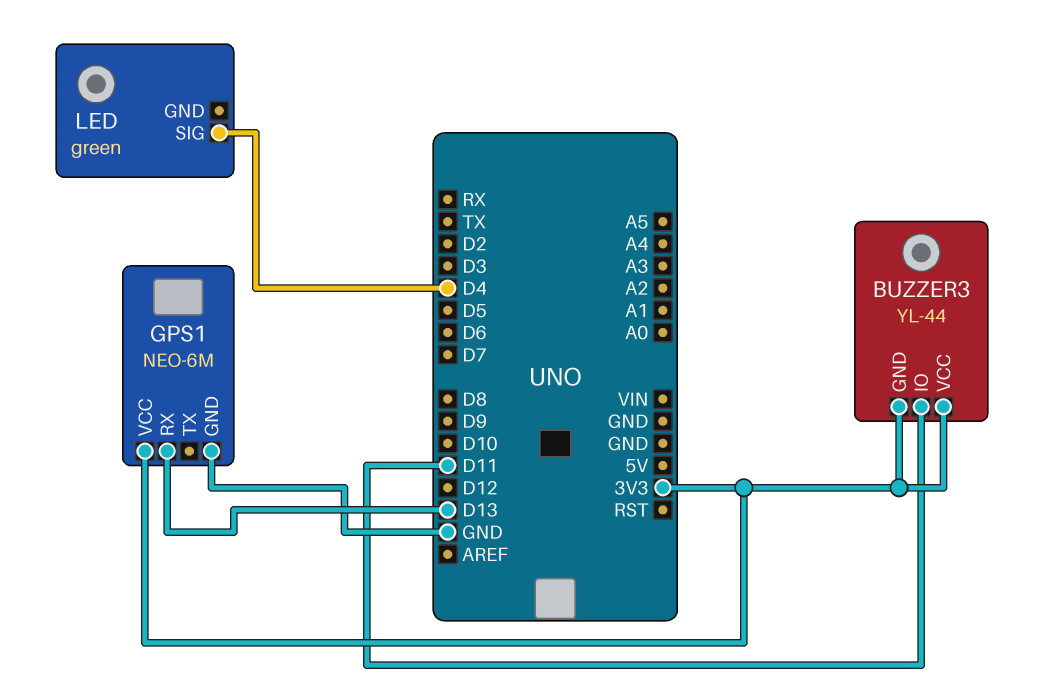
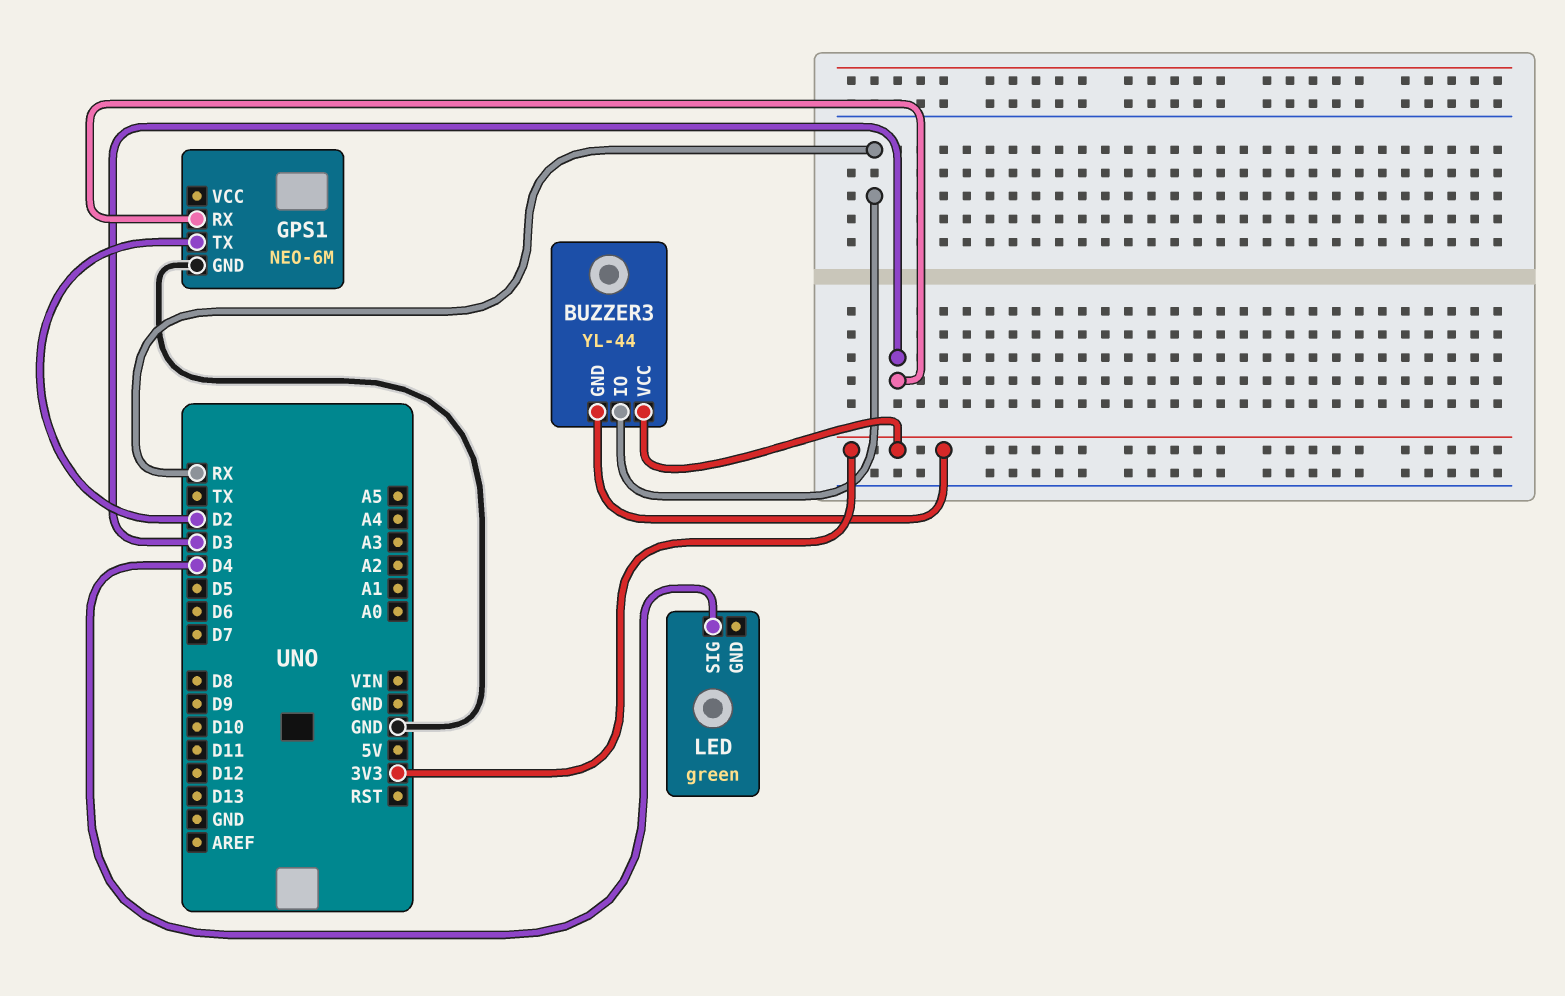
BUZZER3 pin IO: D11 -> RX
GPS1 pin RX: D13 -> D3
GPS1 pin TX: none -> D2
GPS1 pin VCC: 3V3 -> none

